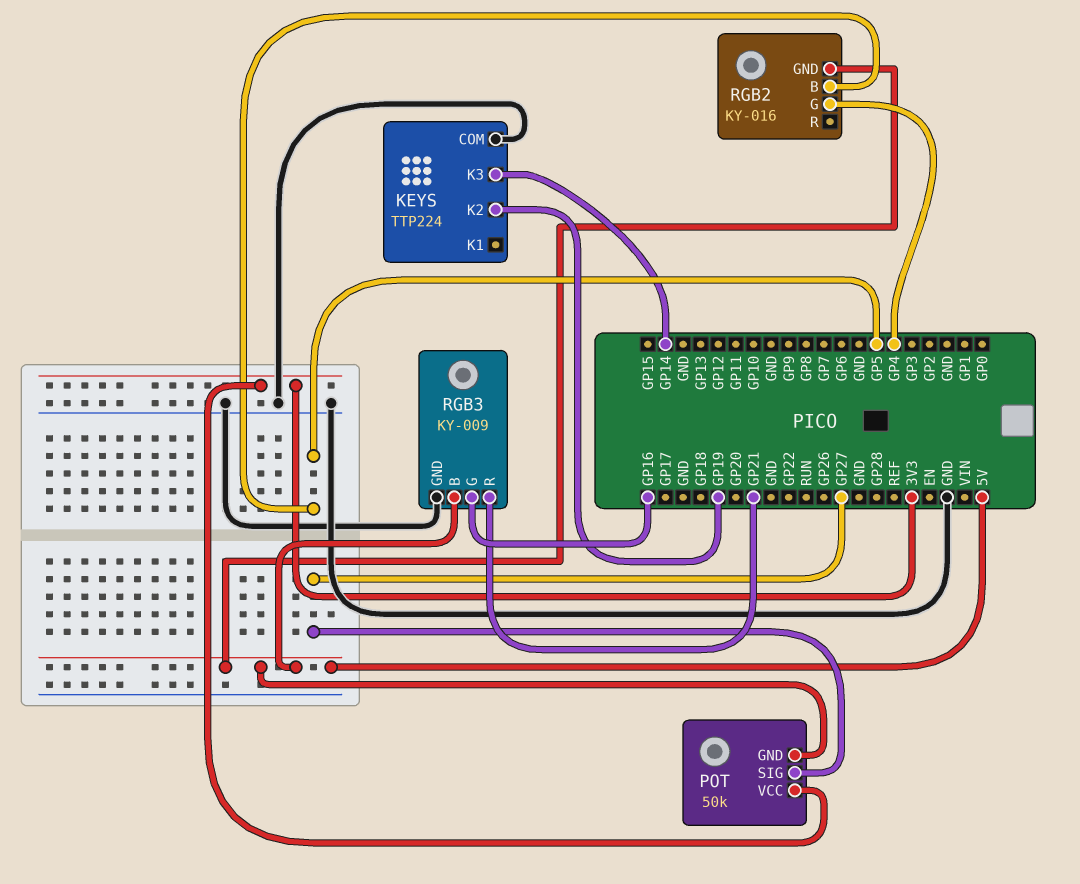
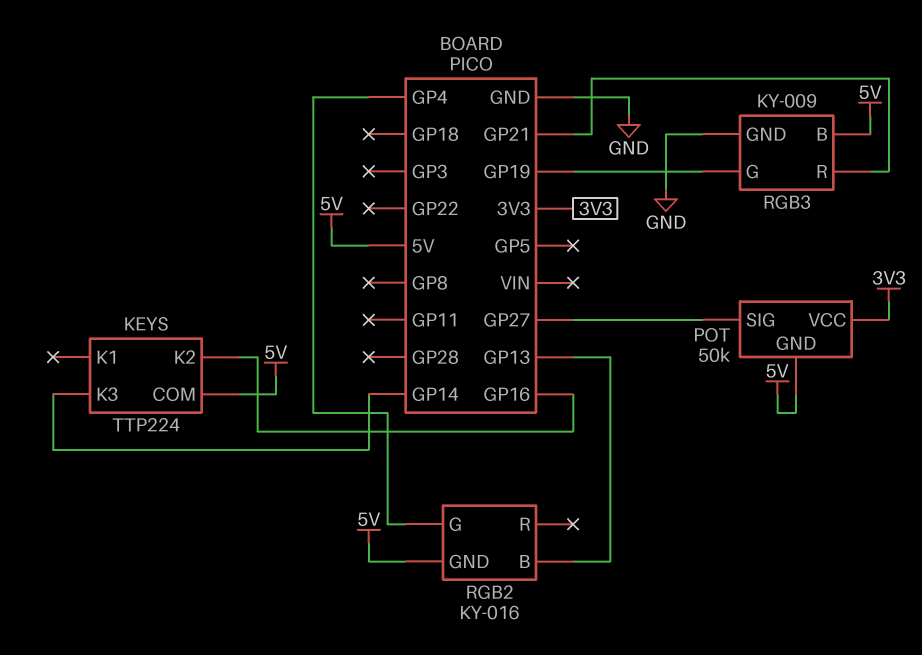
KEYS pin COM: GND -> 5V
KEYS pin K2: GP19 -> GP16
RGB2 pin B: GP5 -> GP13
RGB3 pin G: GP16 -> GP19

